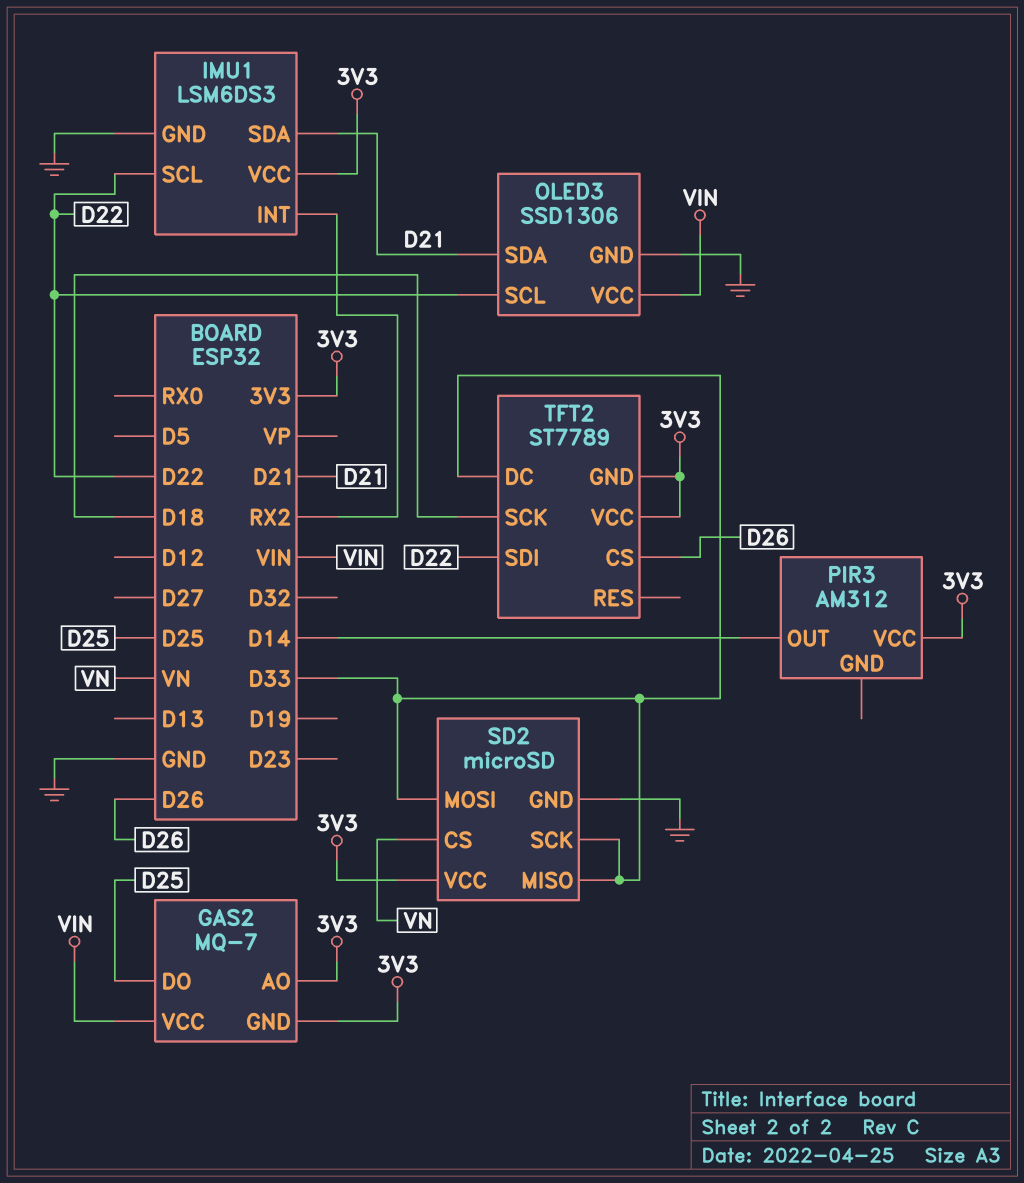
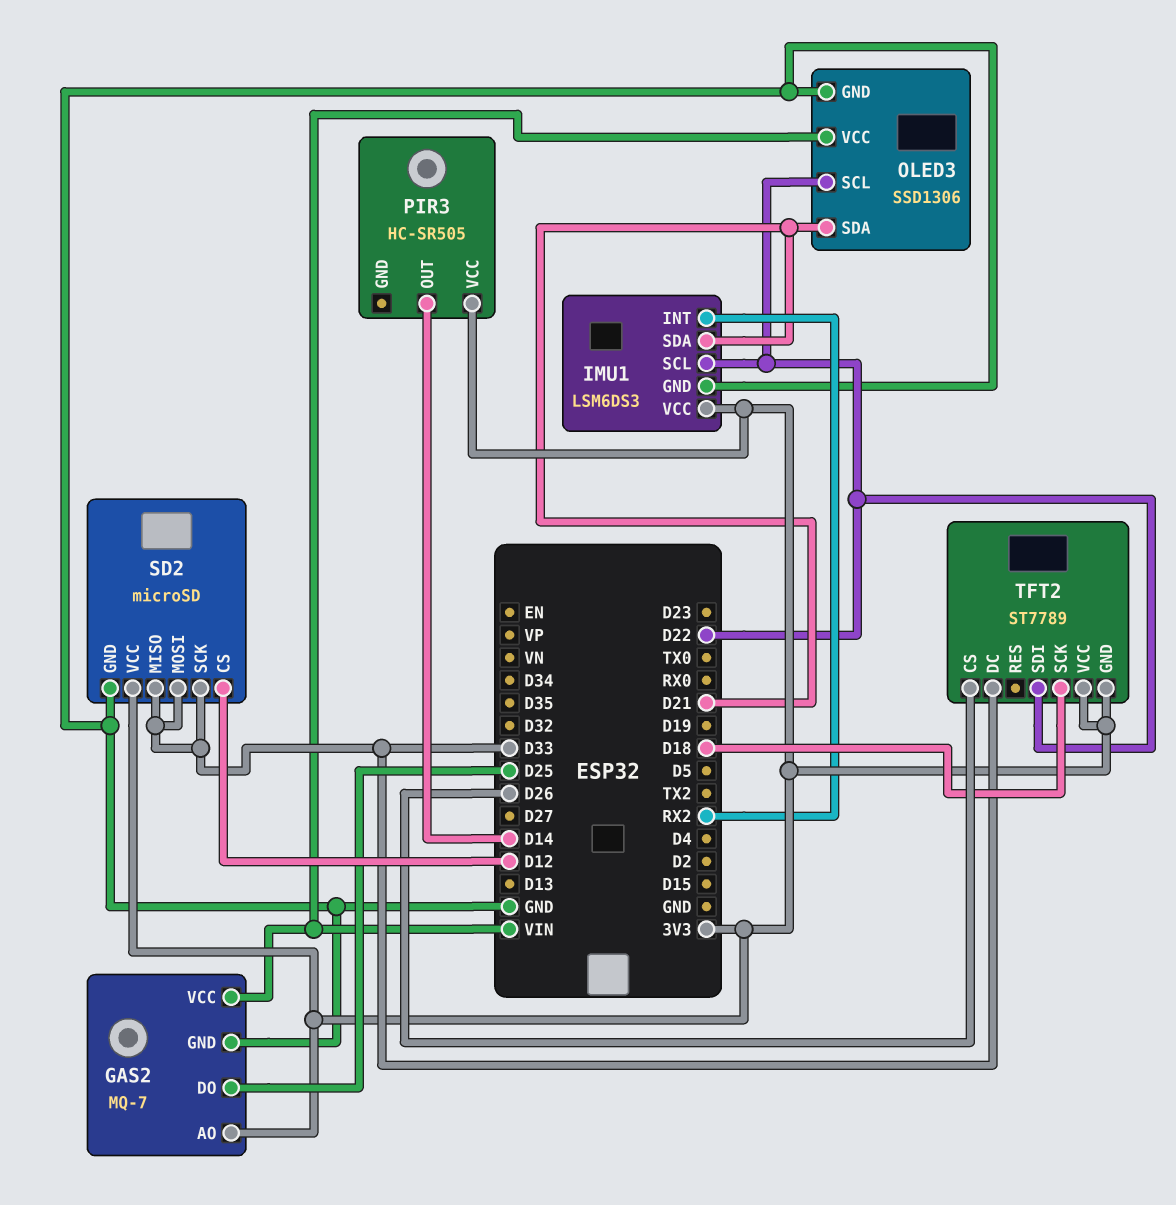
GAS2 pin GND: 3V3 -> GND
PIR3: AM312 -> HC-SR505
SD2 pin CS: VN -> D12

